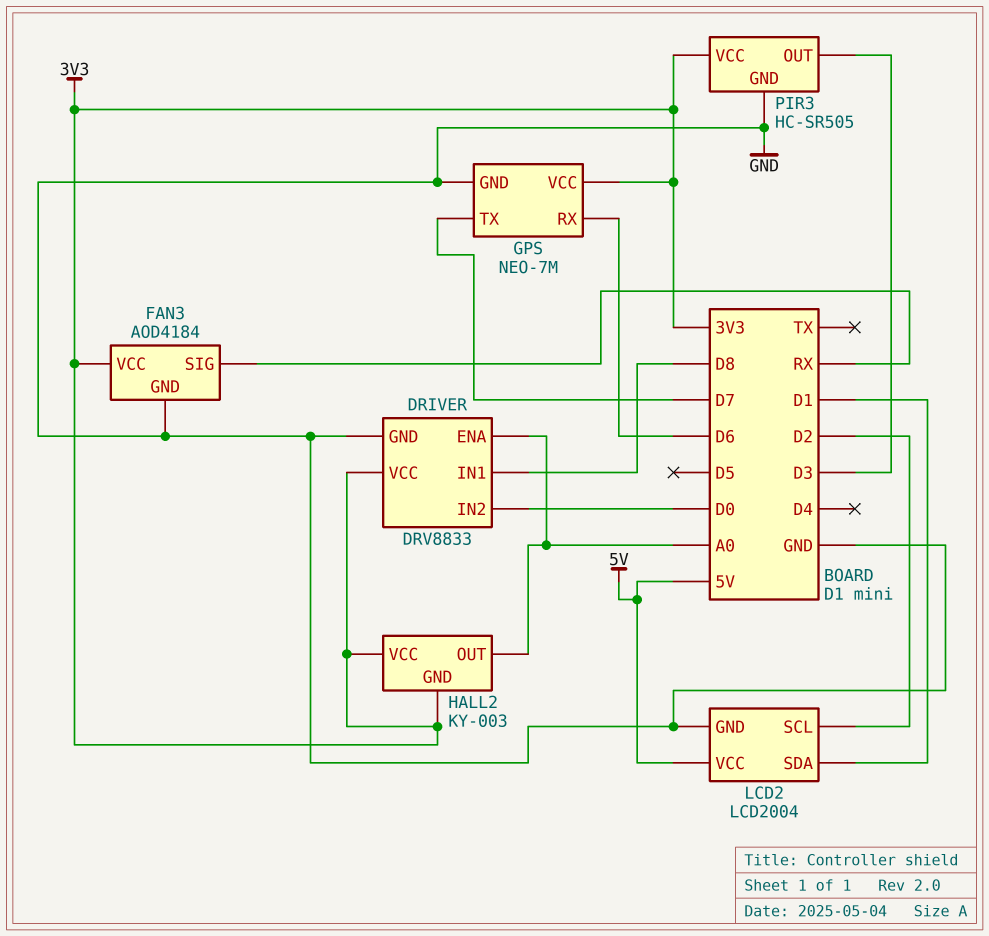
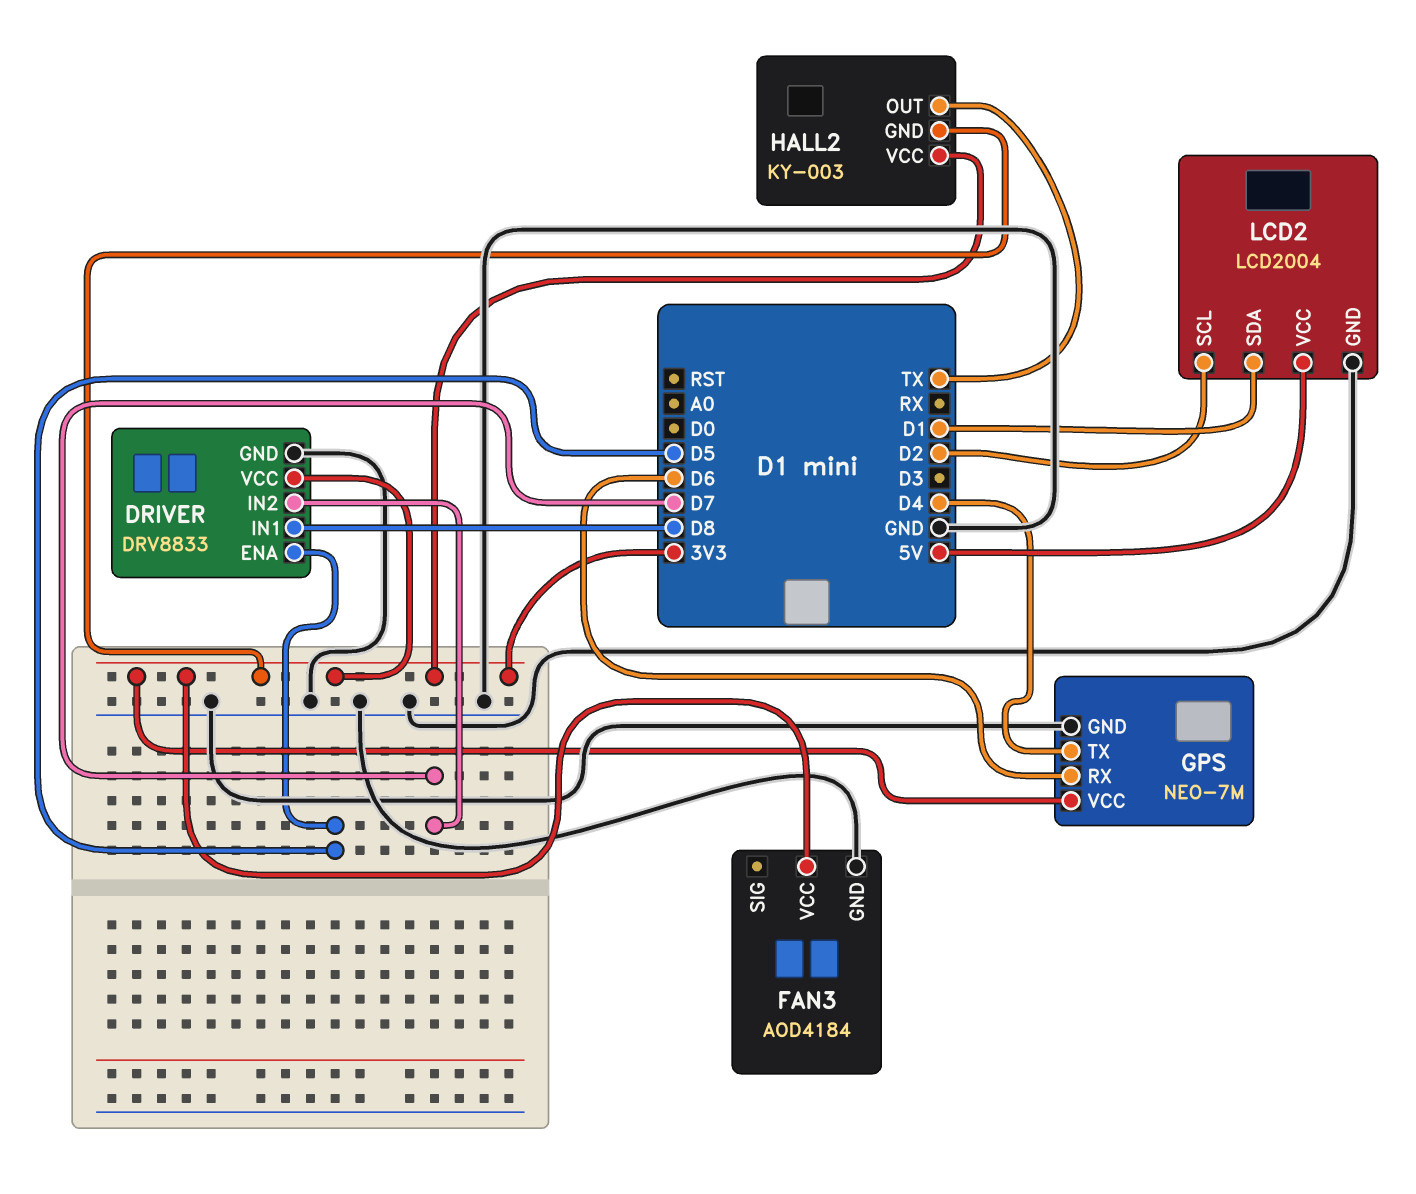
DRIVER pin ENA: A0 -> D5
DRIVER pin IN2: D0 -> D7
FAN3 pin SIG: RX -> none
GPS pin TX: D7 -> D4
HALL2 pin OUT: A0 -> TX
PIR3: HC-SR505 -> none
PIR3 pin GND: GND -> none
PIR3 pin OUT: D3 -> none
PIR3 pin VCC: 3V3 -> none

